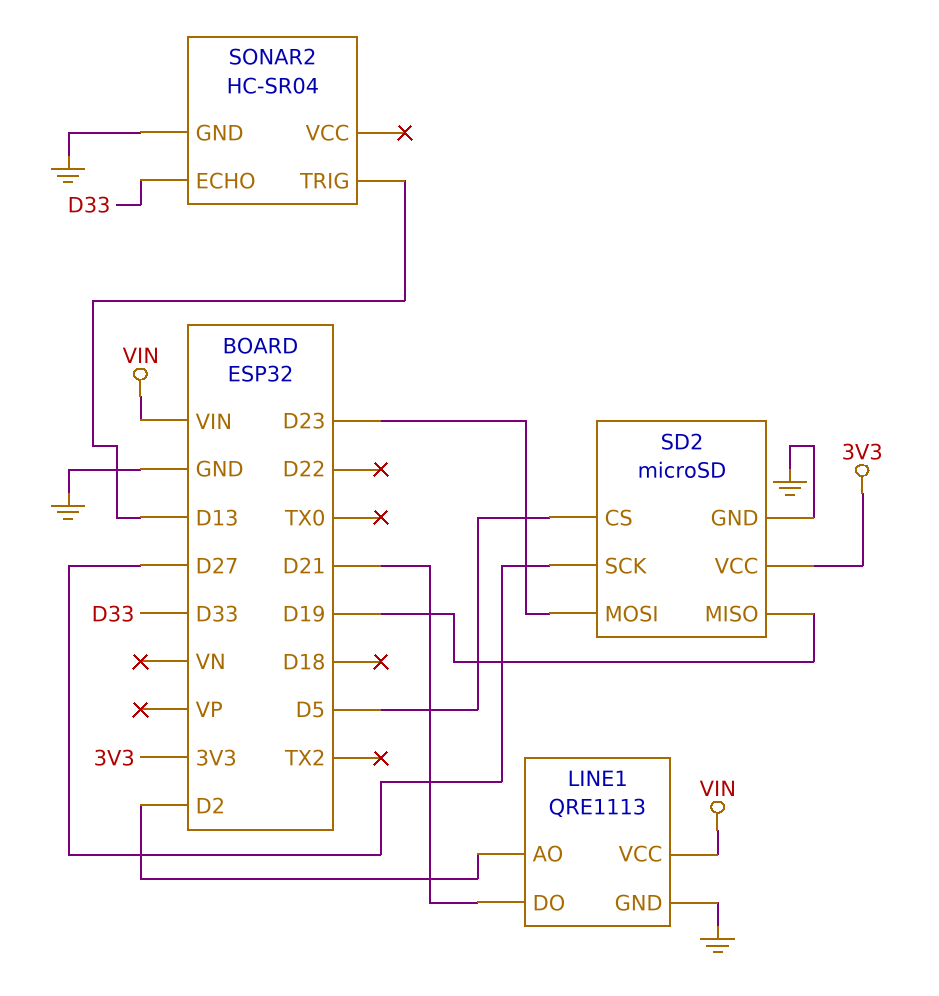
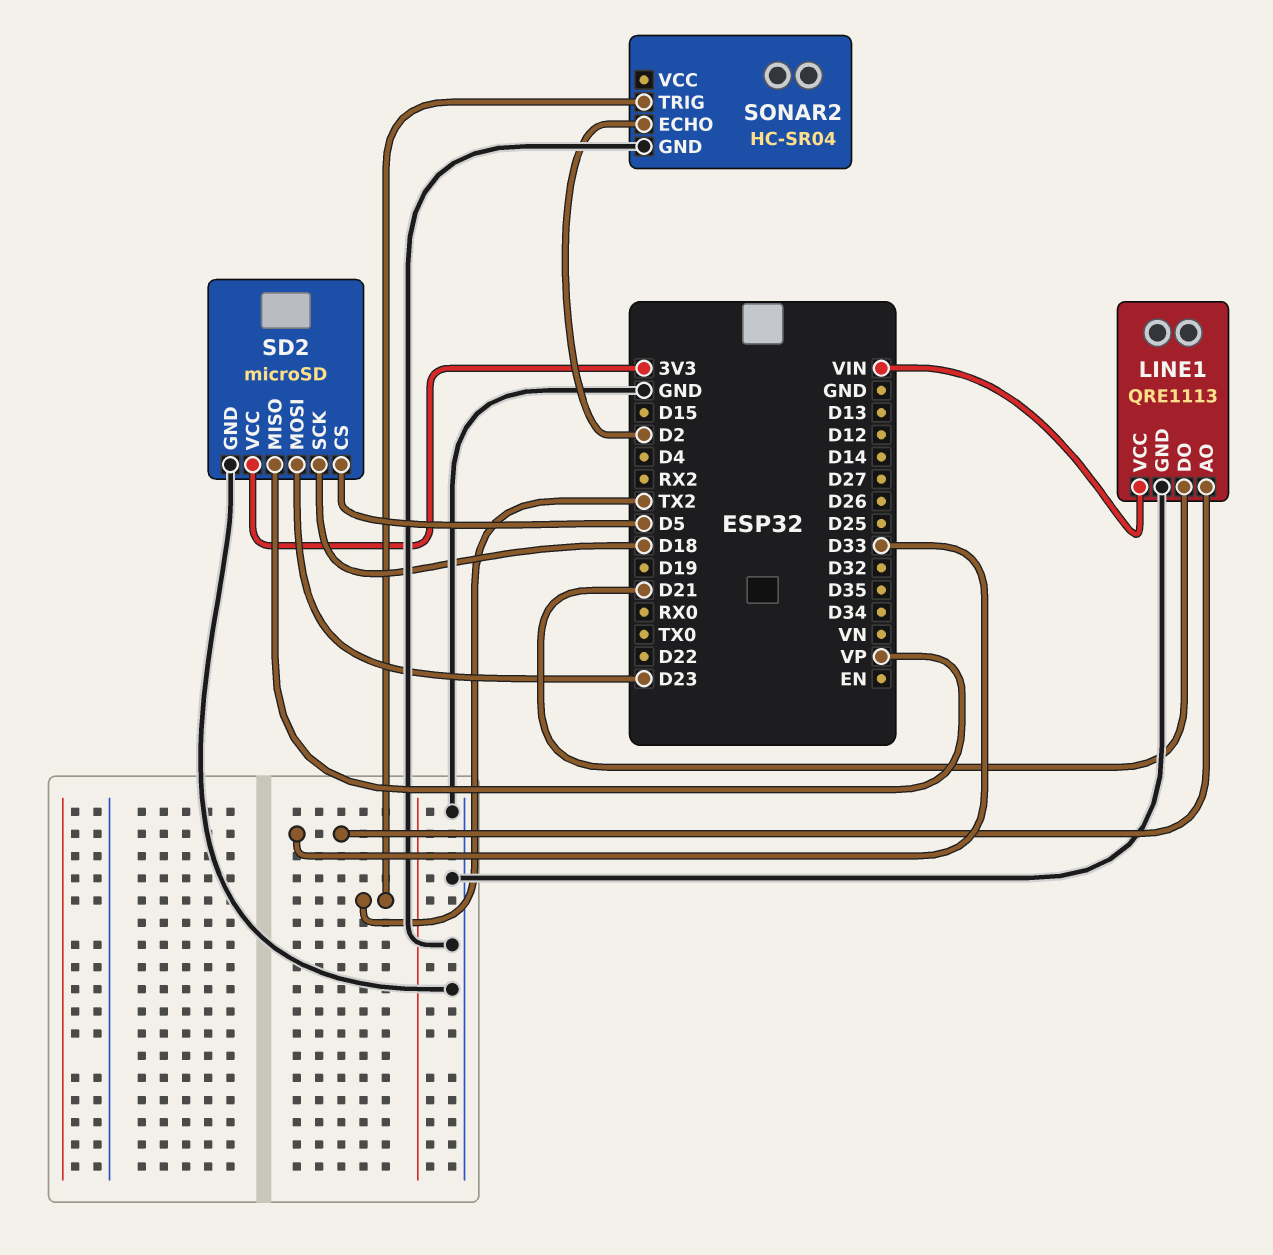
LINE1 pin AO: D2 -> D33
SD2 pin MISO: D19 -> VP
SD2 pin SCK: D27 -> D18
SONAR2 pin ECHO: D33 -> D2
SONAR2 pin TRIG: D13 -> TX2

